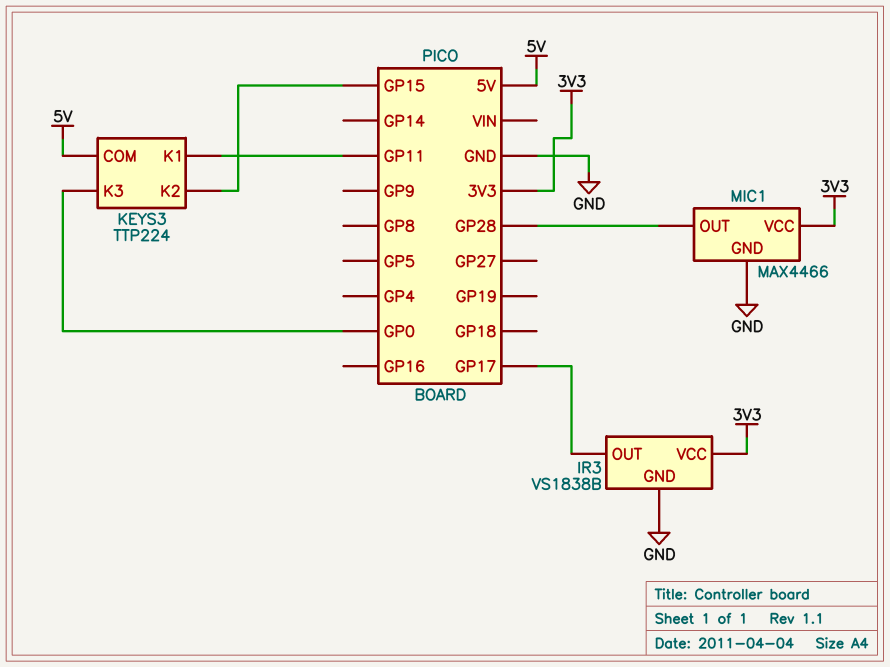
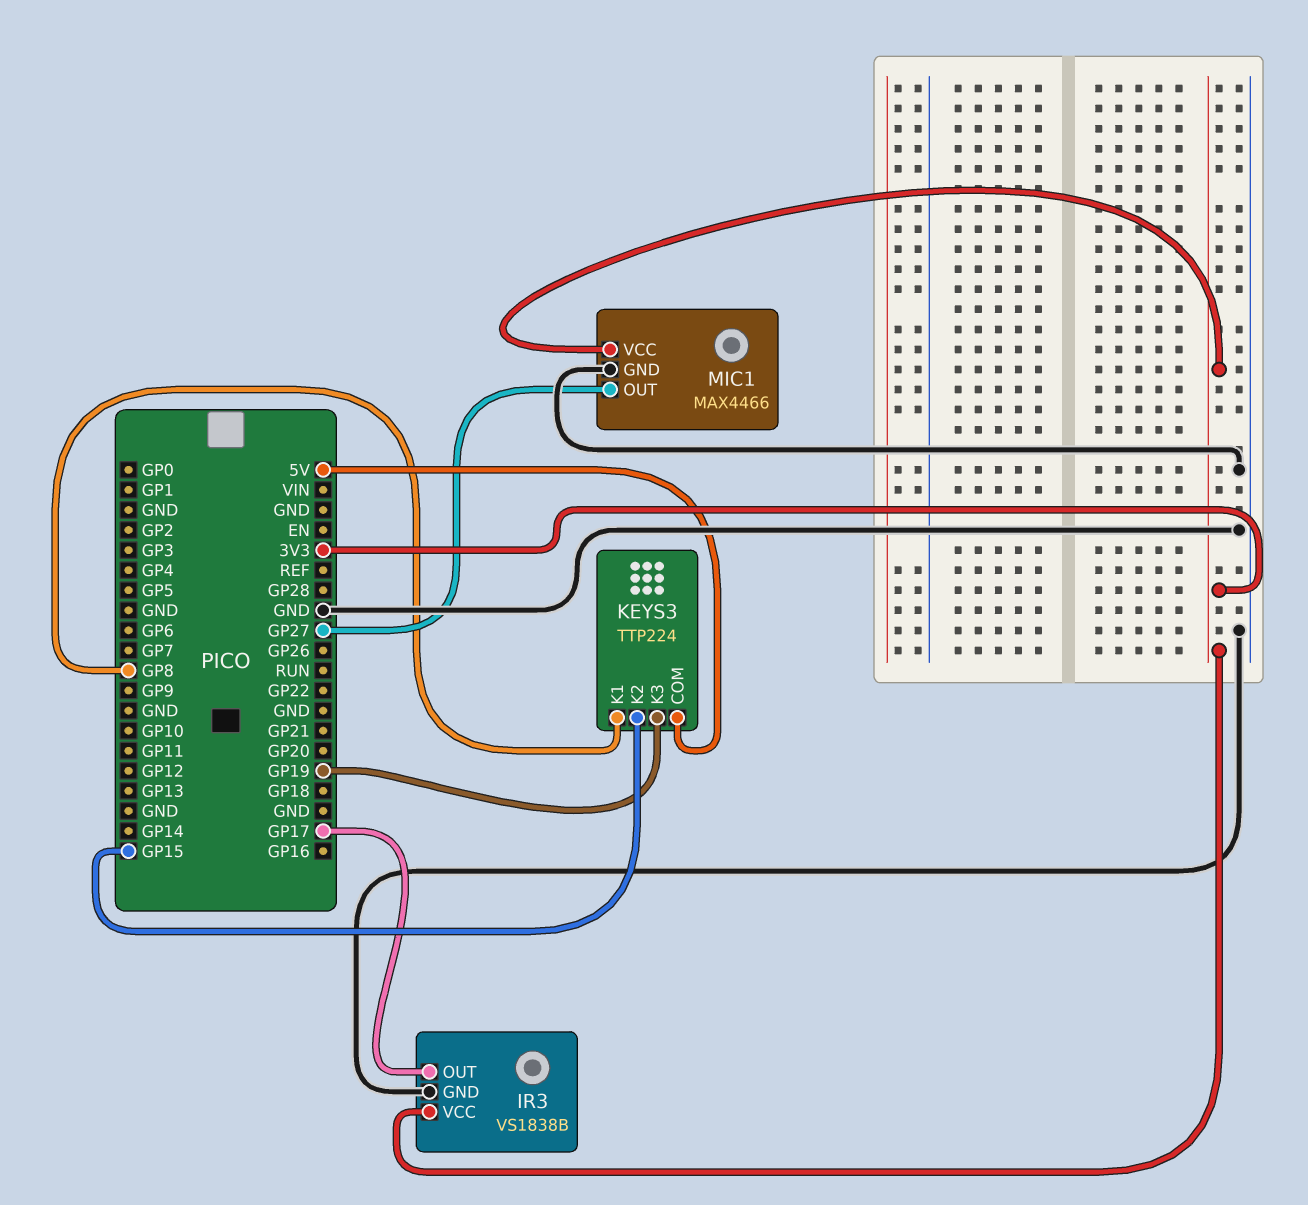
KEYS3 pin K1: GP11 -> GP8
KEYS3 pin K3: GP0 -> GP19
MIC1 pin OUT: GP28 -> GP27

